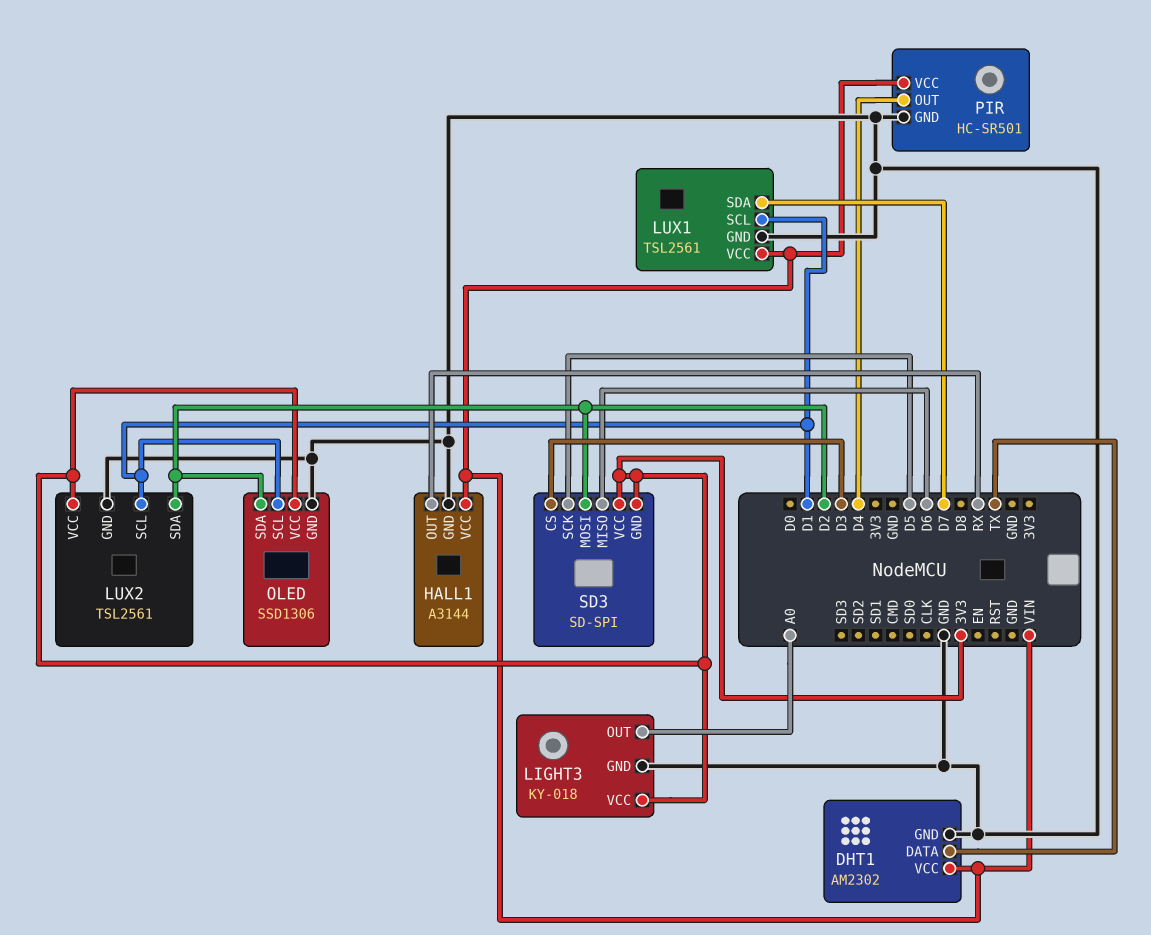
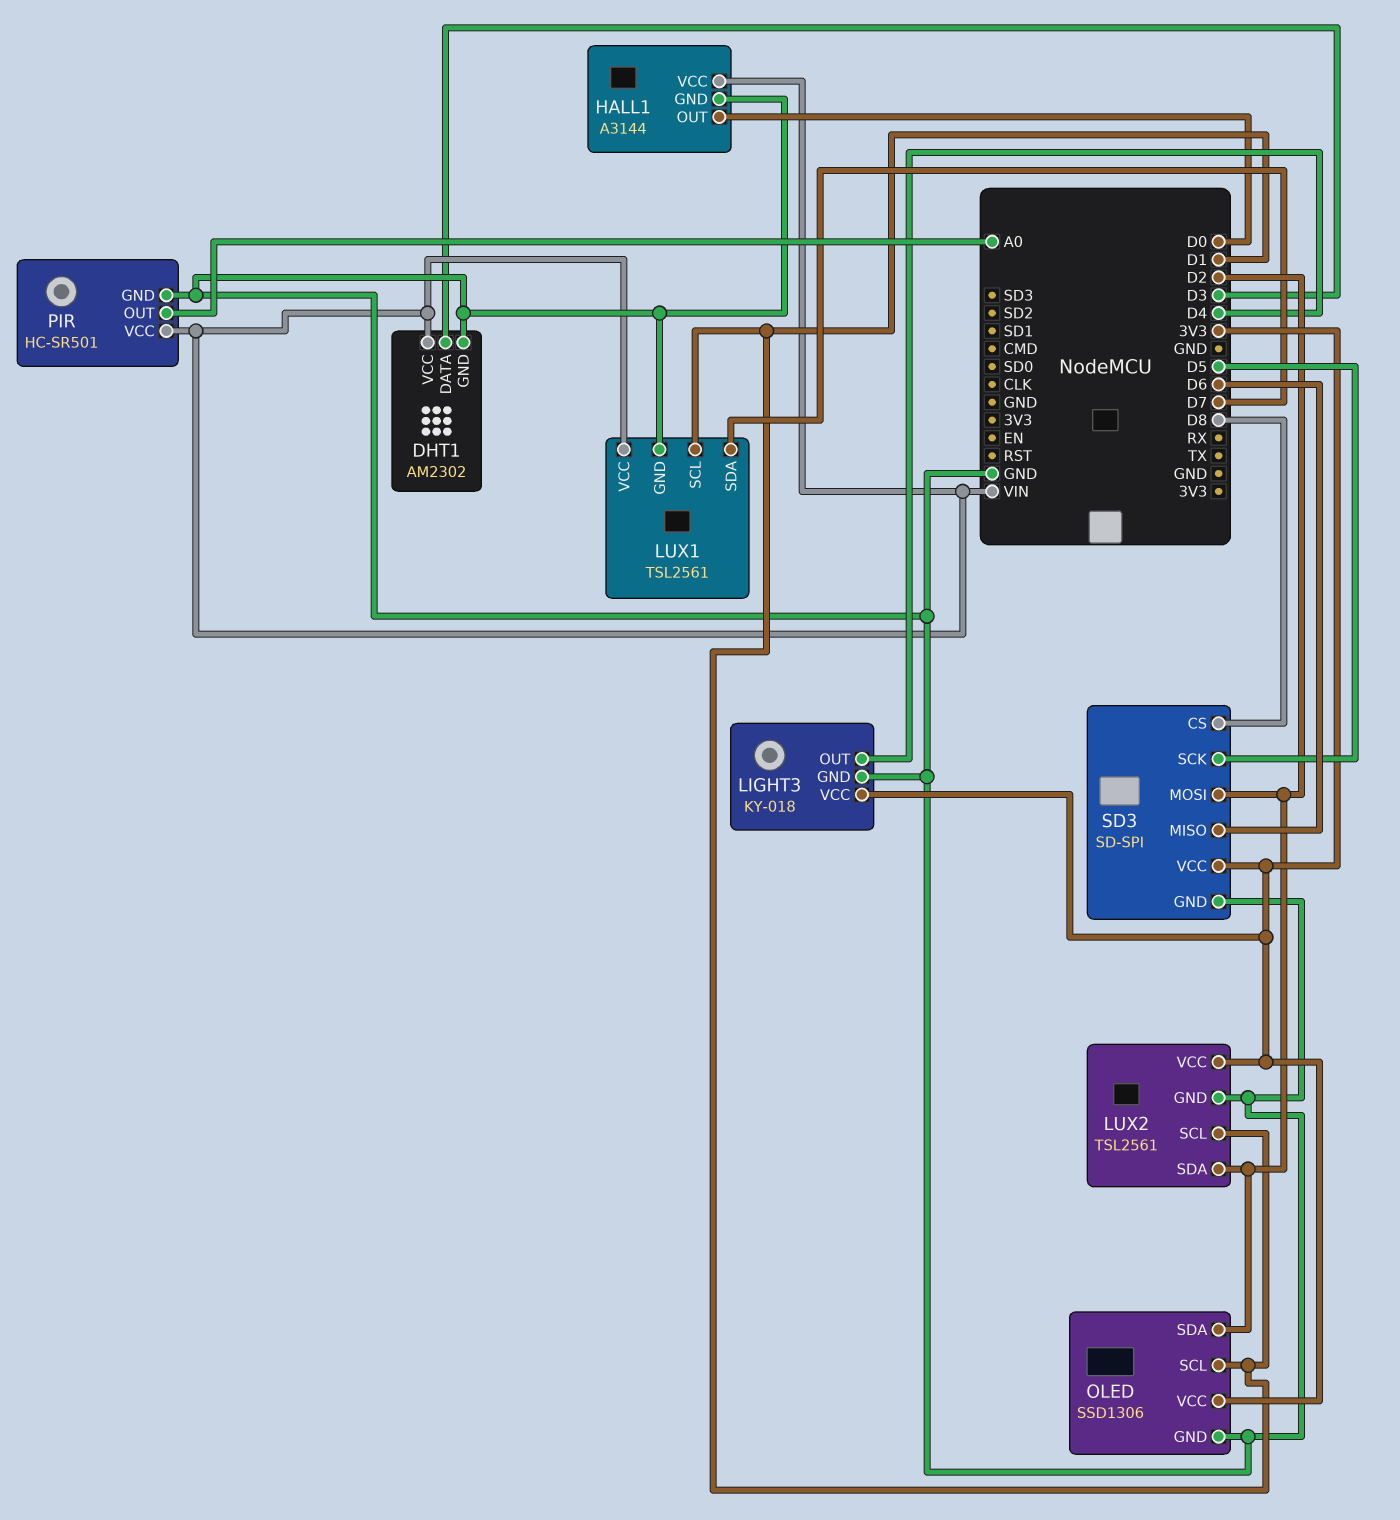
DHT1 pin DATA: TX -> D3
HALL1 pin OUT: RX -> D0
LIGHT3 pin OUT: A0 -> D4
PIR pin OUT: D4 -> A0
SD3 pin CS: D3 -> D8
SD3 pin GND: 3V3 -> GND

